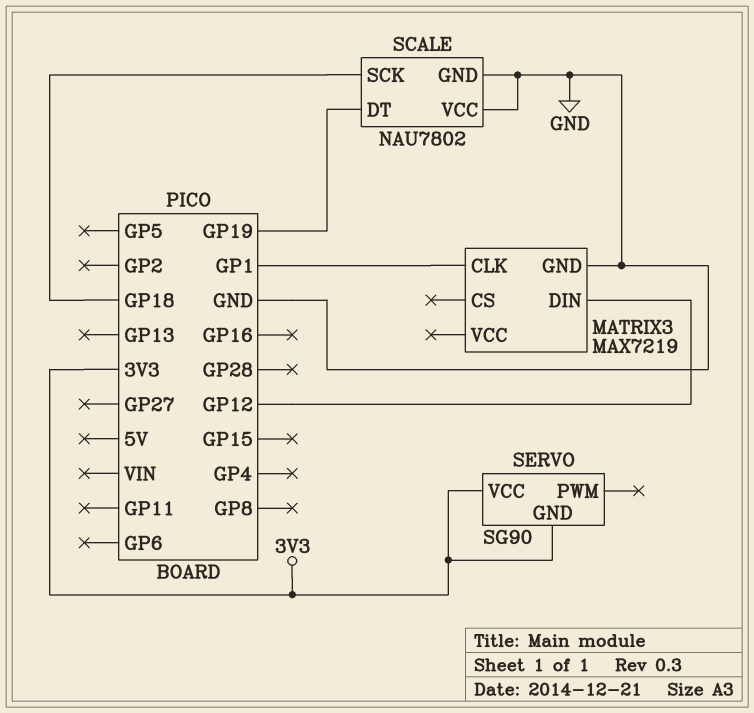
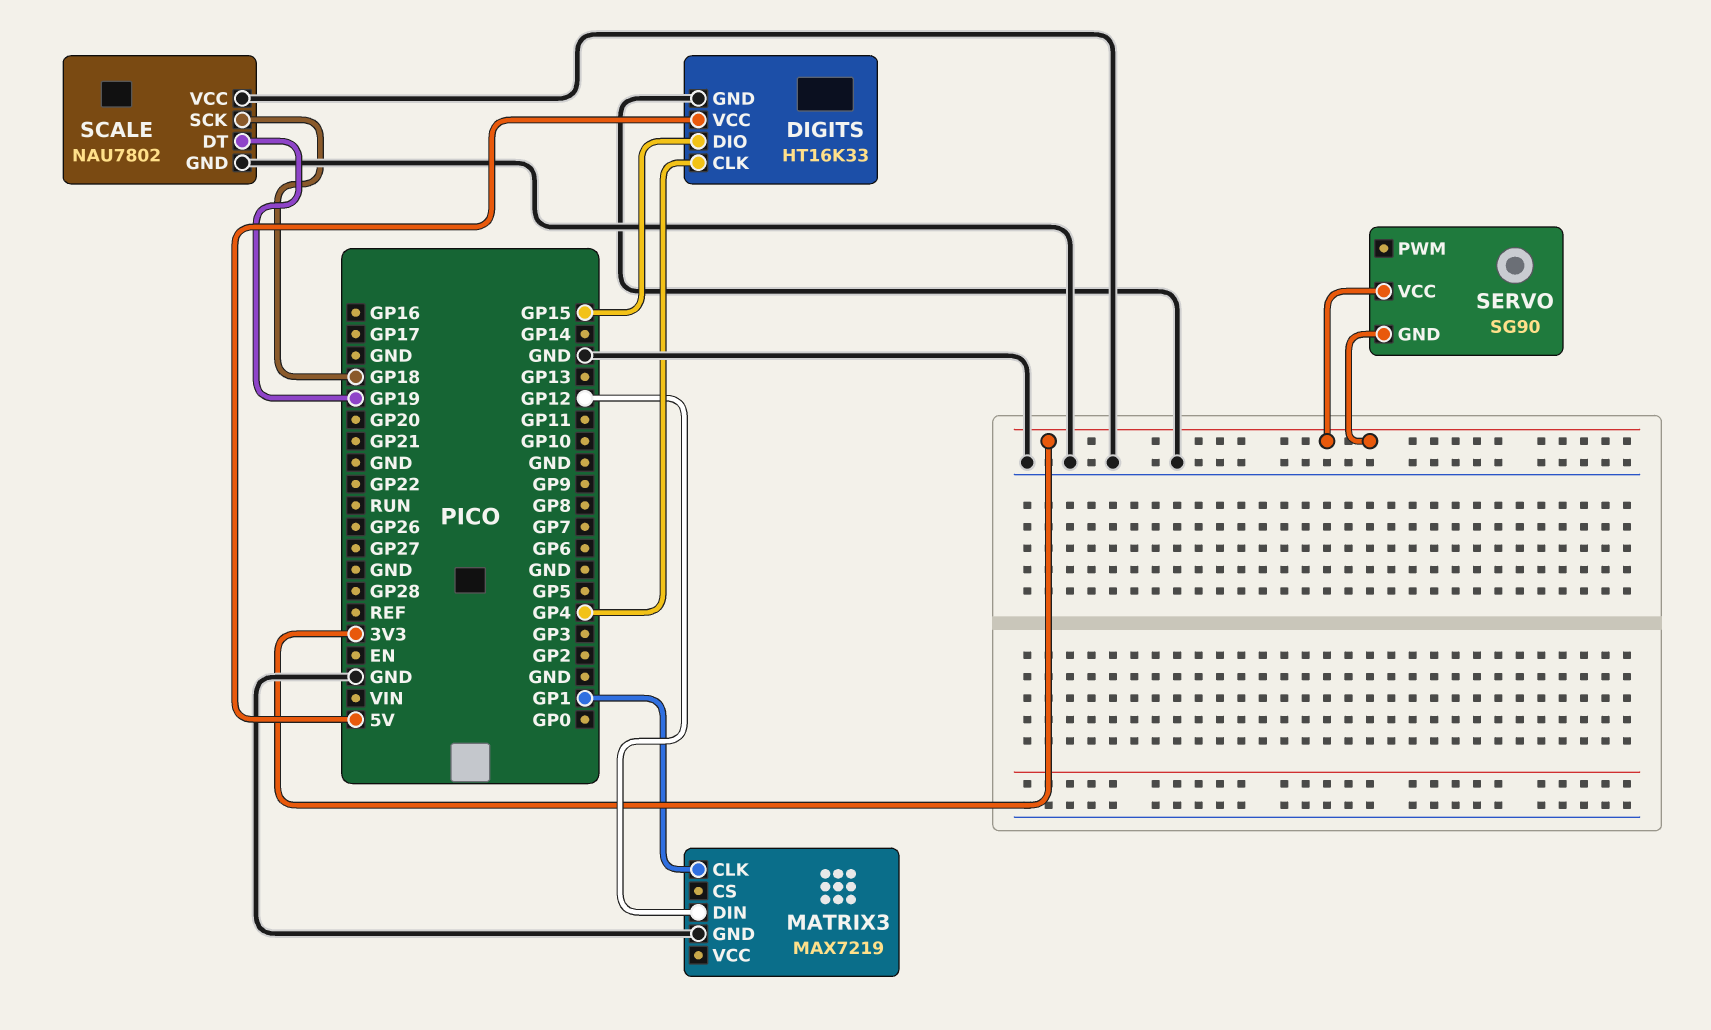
DIGITS: none -> HT16K33
DIGITS pin CLK: none -> GP4
DIGITS pin DIO: none -> GP15
DIGITS pin GND: none -> GND
DIGITS pin VCC: none -> 5V

